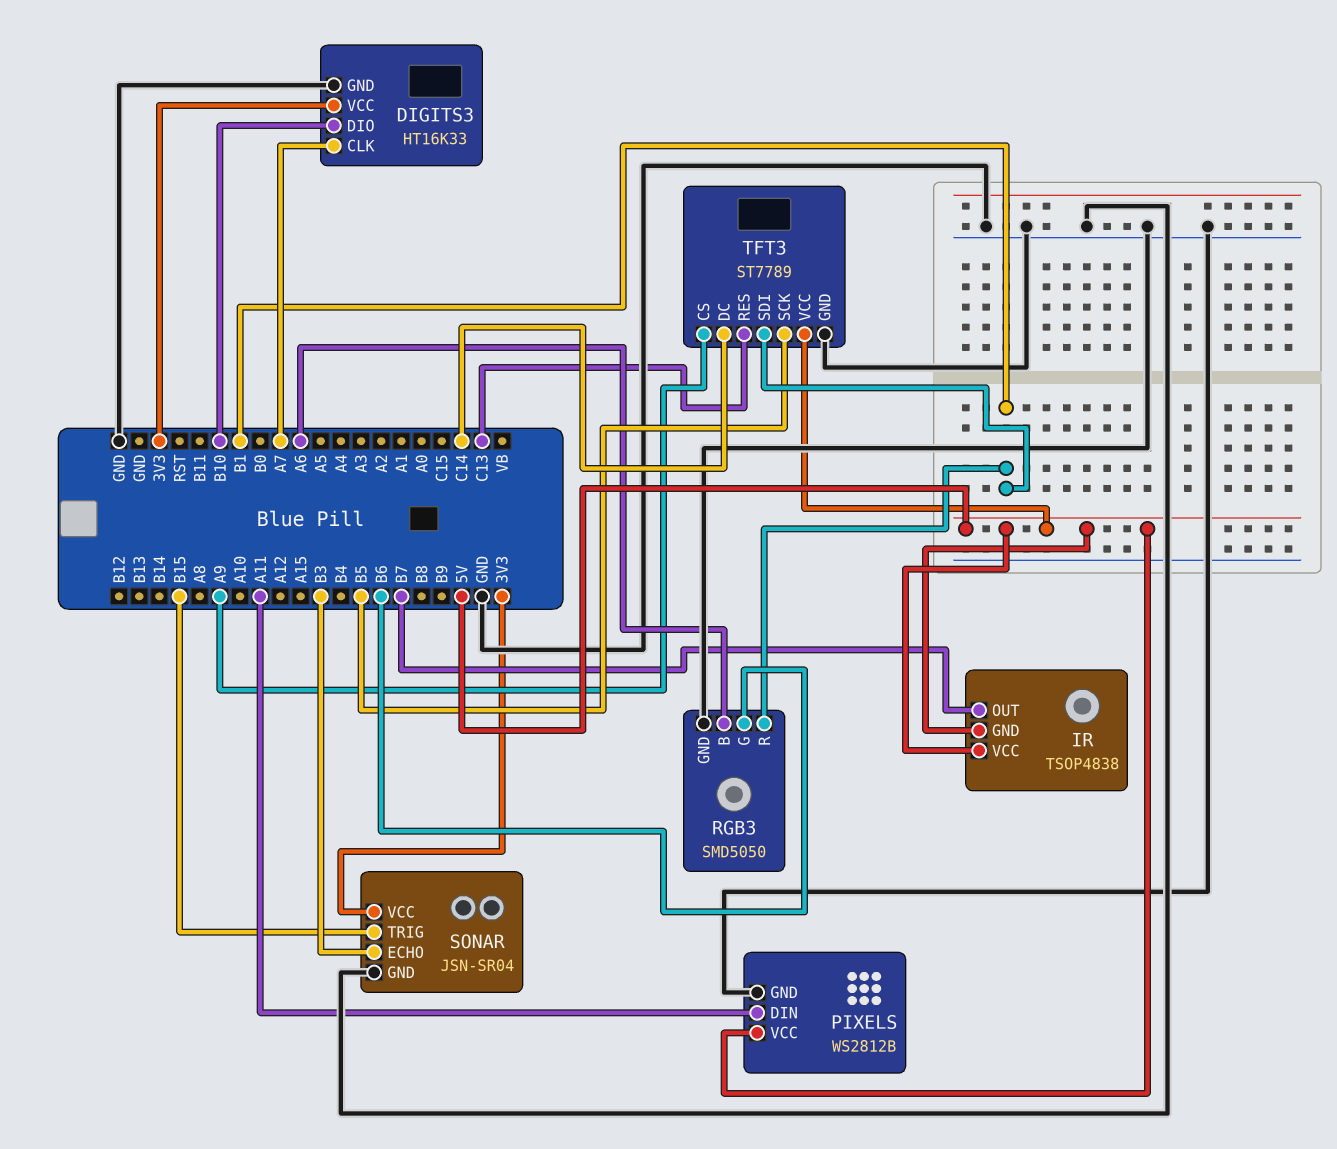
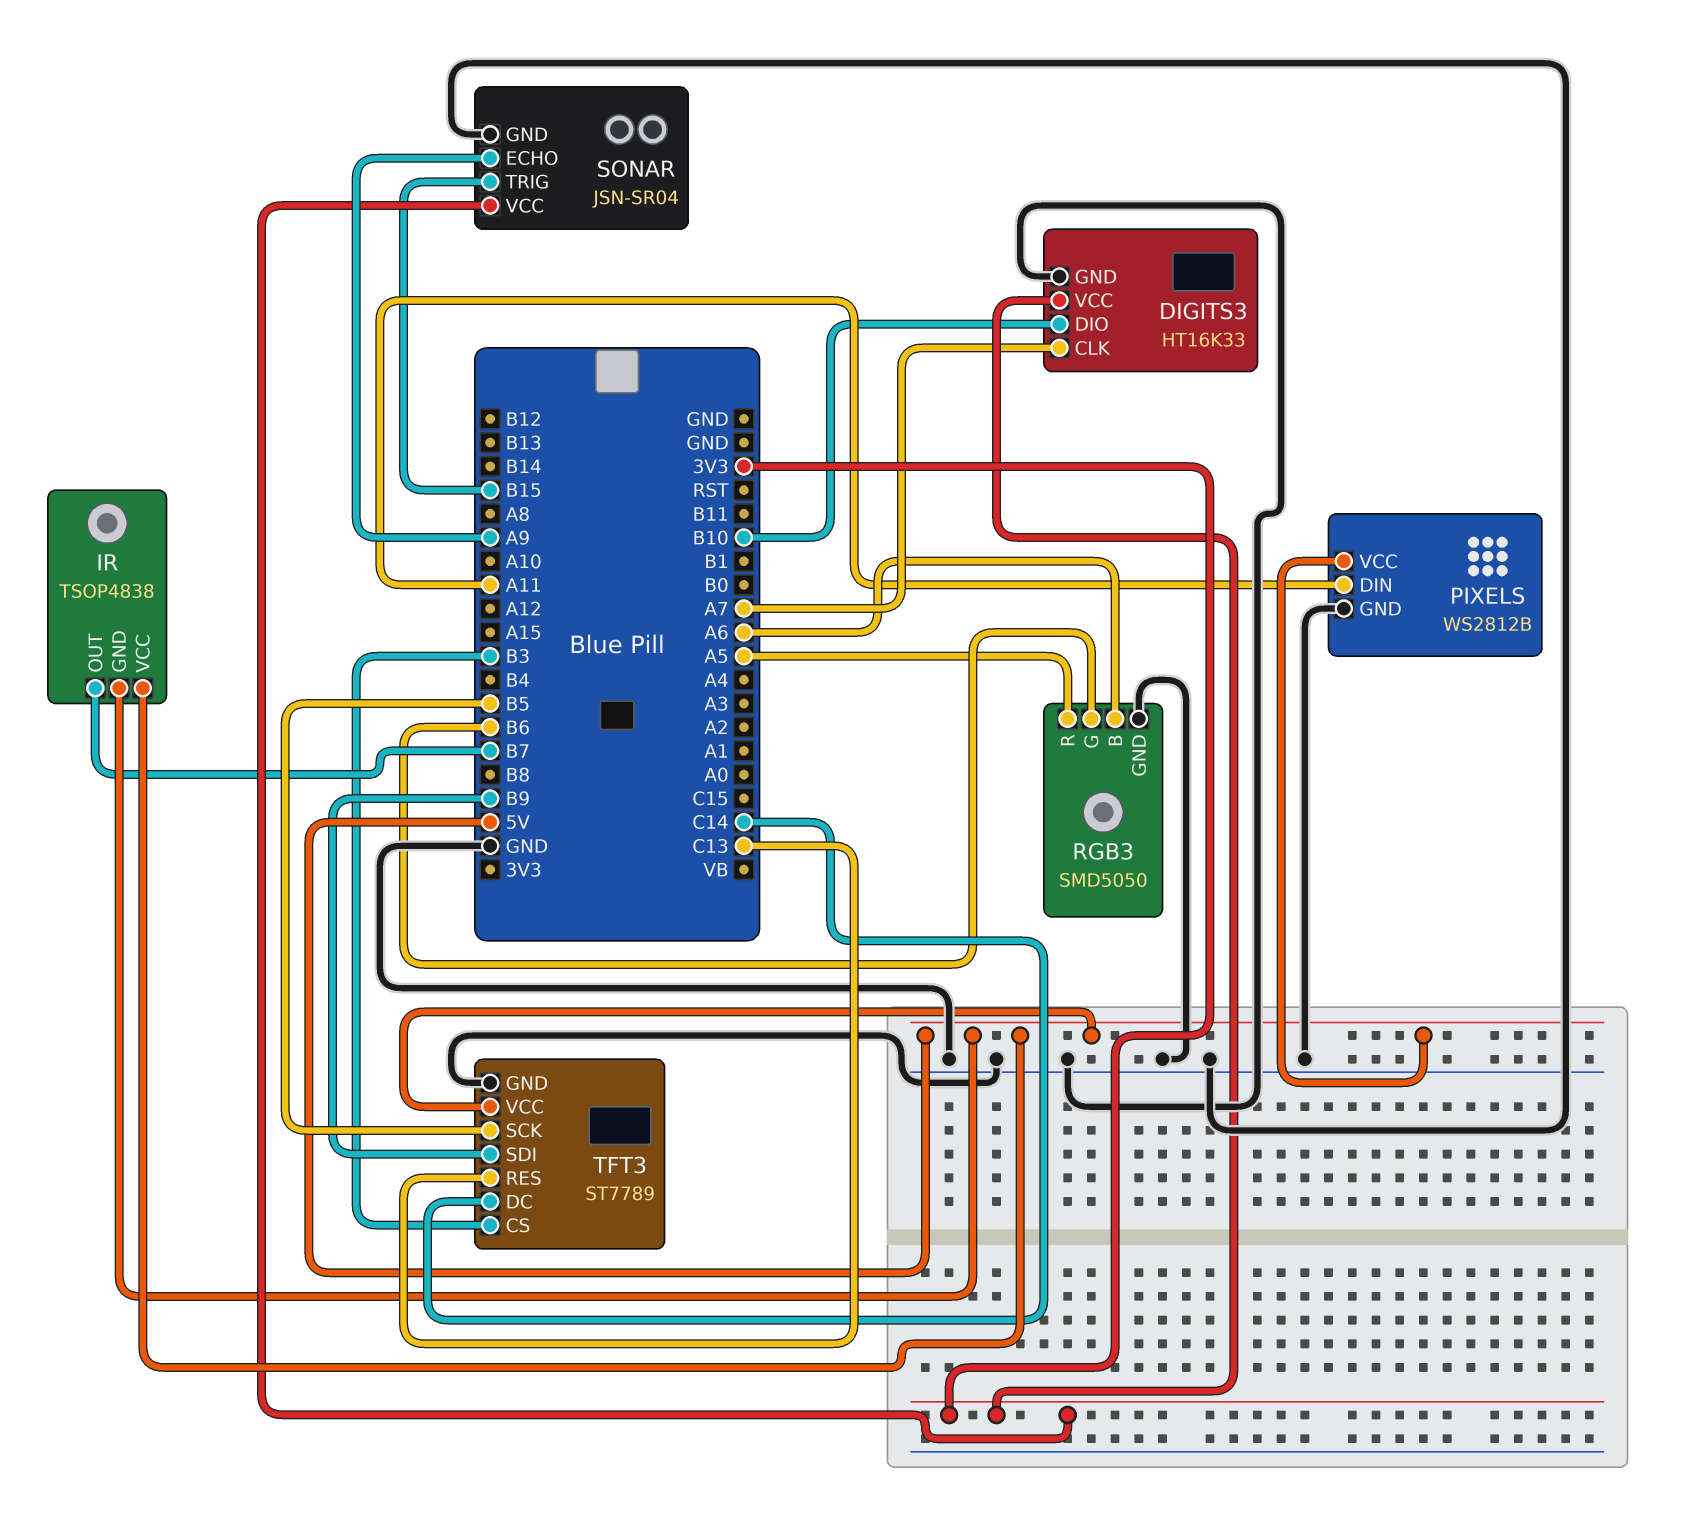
RGB3 pin R: B1 -> A5
SONAR pin ECHO: B3 -> A9
TFT3 pin CS: A9 -> B3
TFT3 pin SDI: B1 -> B9

